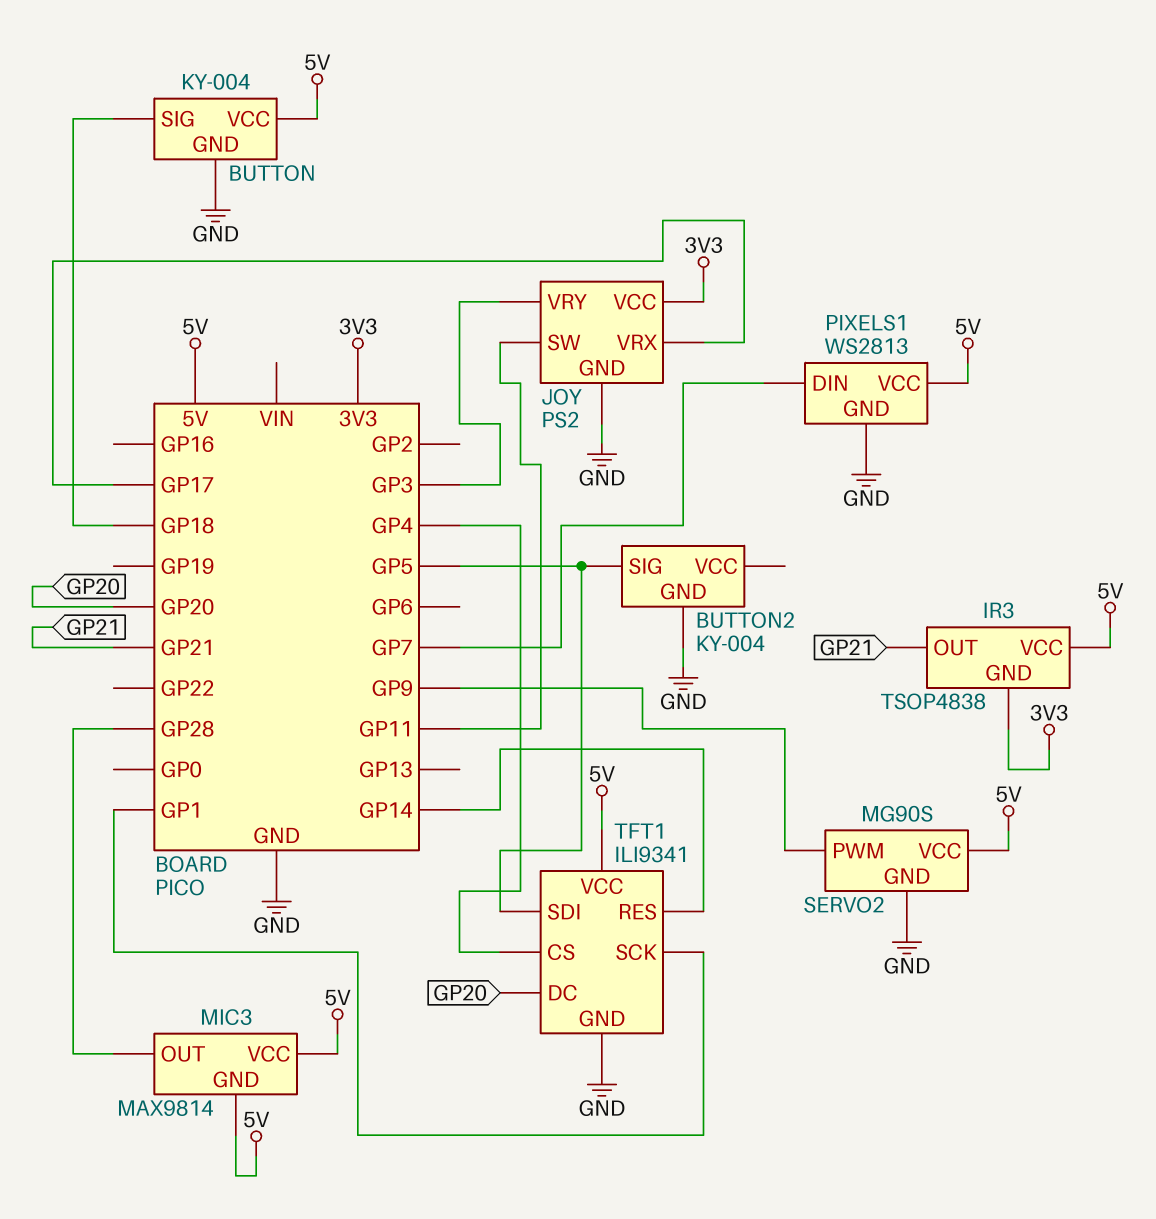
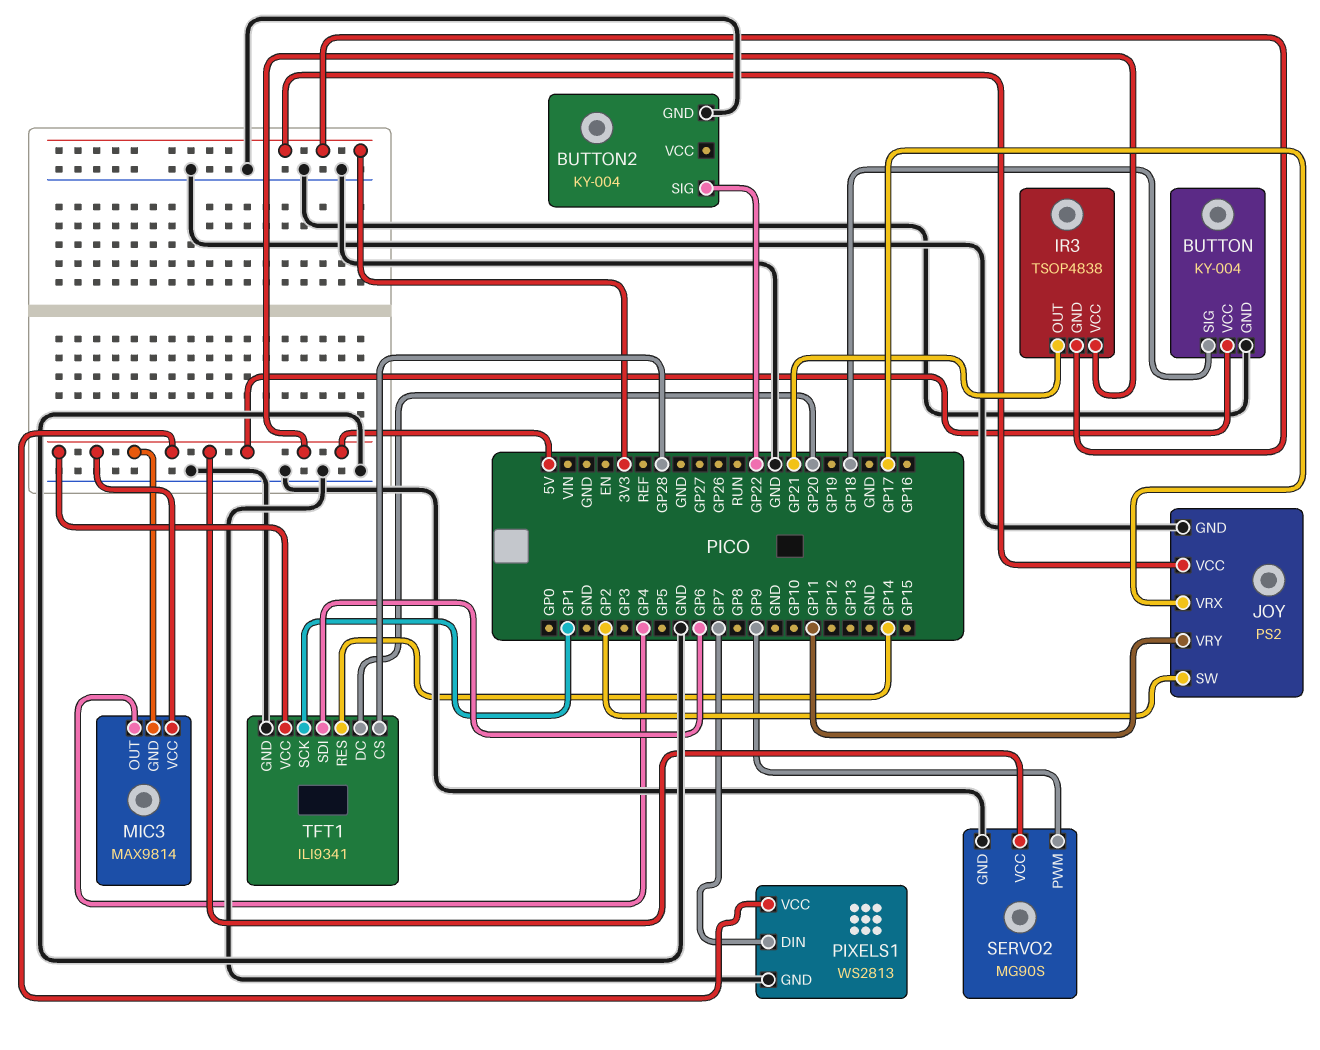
BUTTON2 pin SIG: GP5 -> GP22
JOY pin SW: GP11 -> GP2
JOY pin VRY: GP3 -> GP11
MIC3 pin OUT: GP28 -> GP4
TFT1 pin CS: GP4 -> GP28
TFT1 pin SDI: GP5 -> GP6

